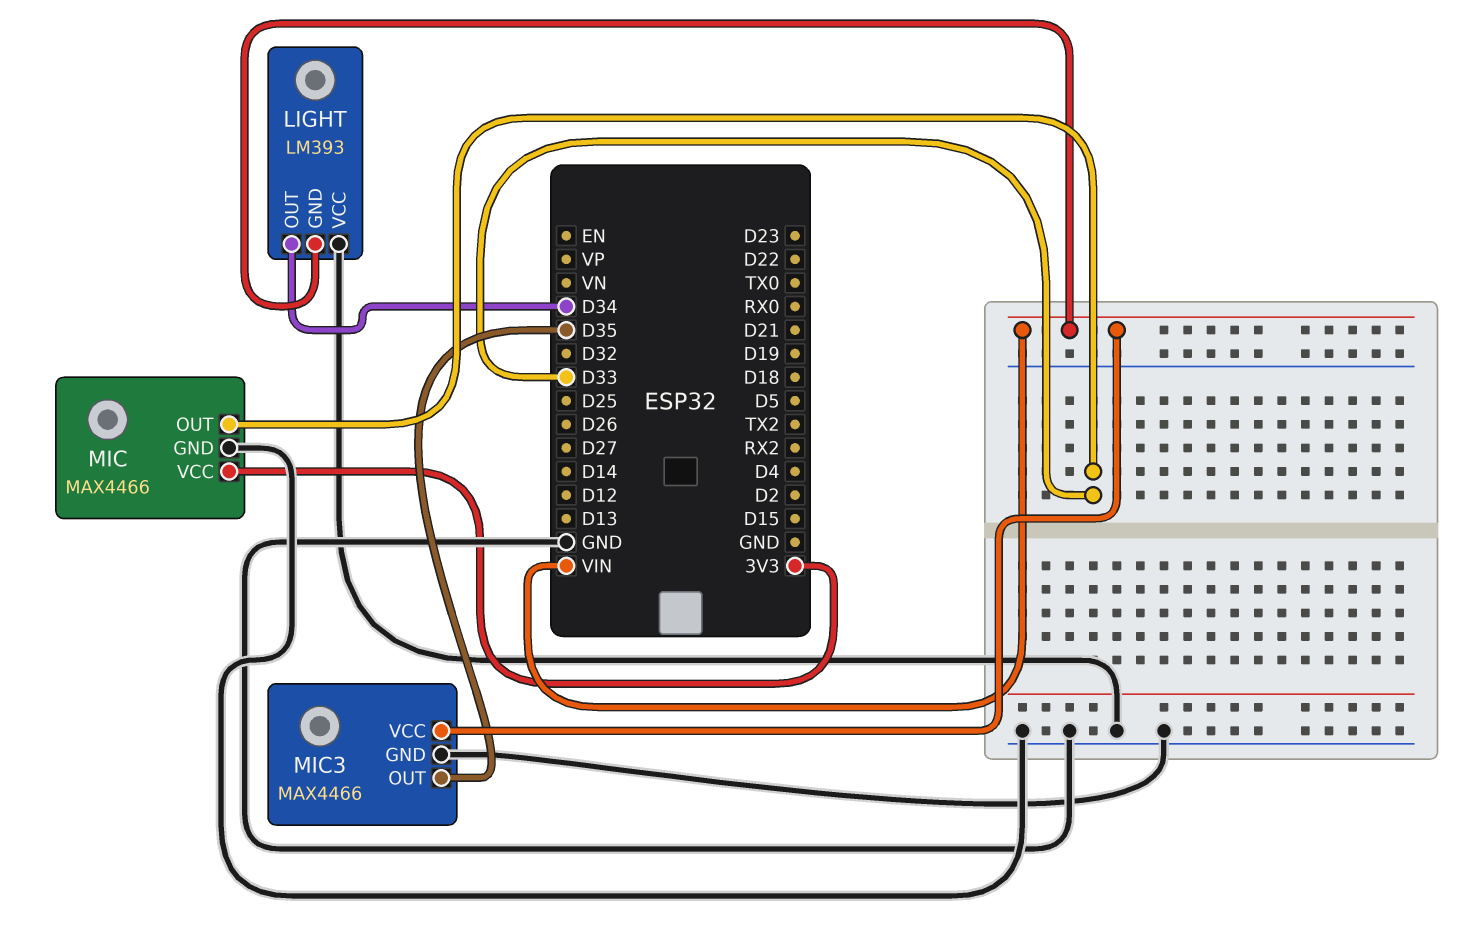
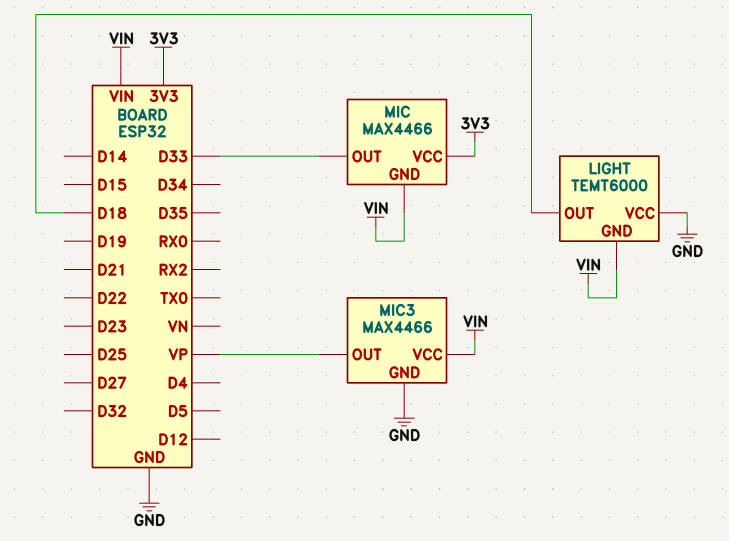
LIGHT: LM393 -> TEMT6000
LIGHT pin OUT: D34 -> D18
MIC pin GND: GND -> VIN
MIC3 pin OUT: D35 -> VP

